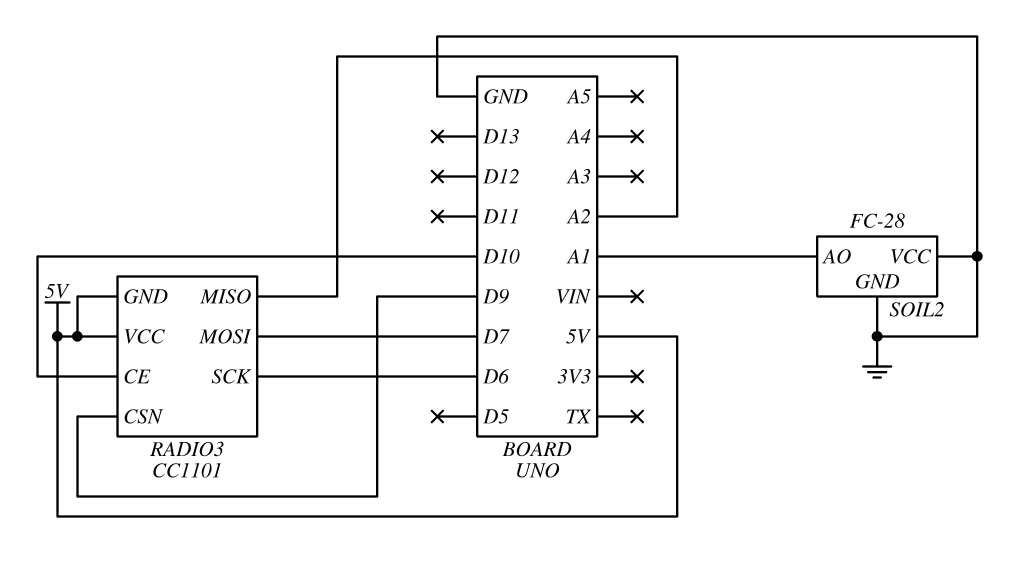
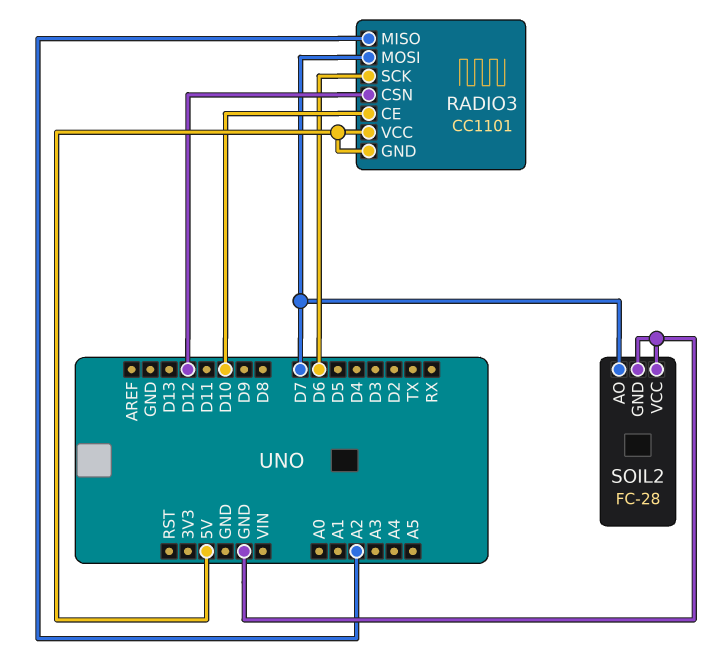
RADIO3 pin CSN: D9 -> D12
SOIL2 pin AO: A1 -> D7

